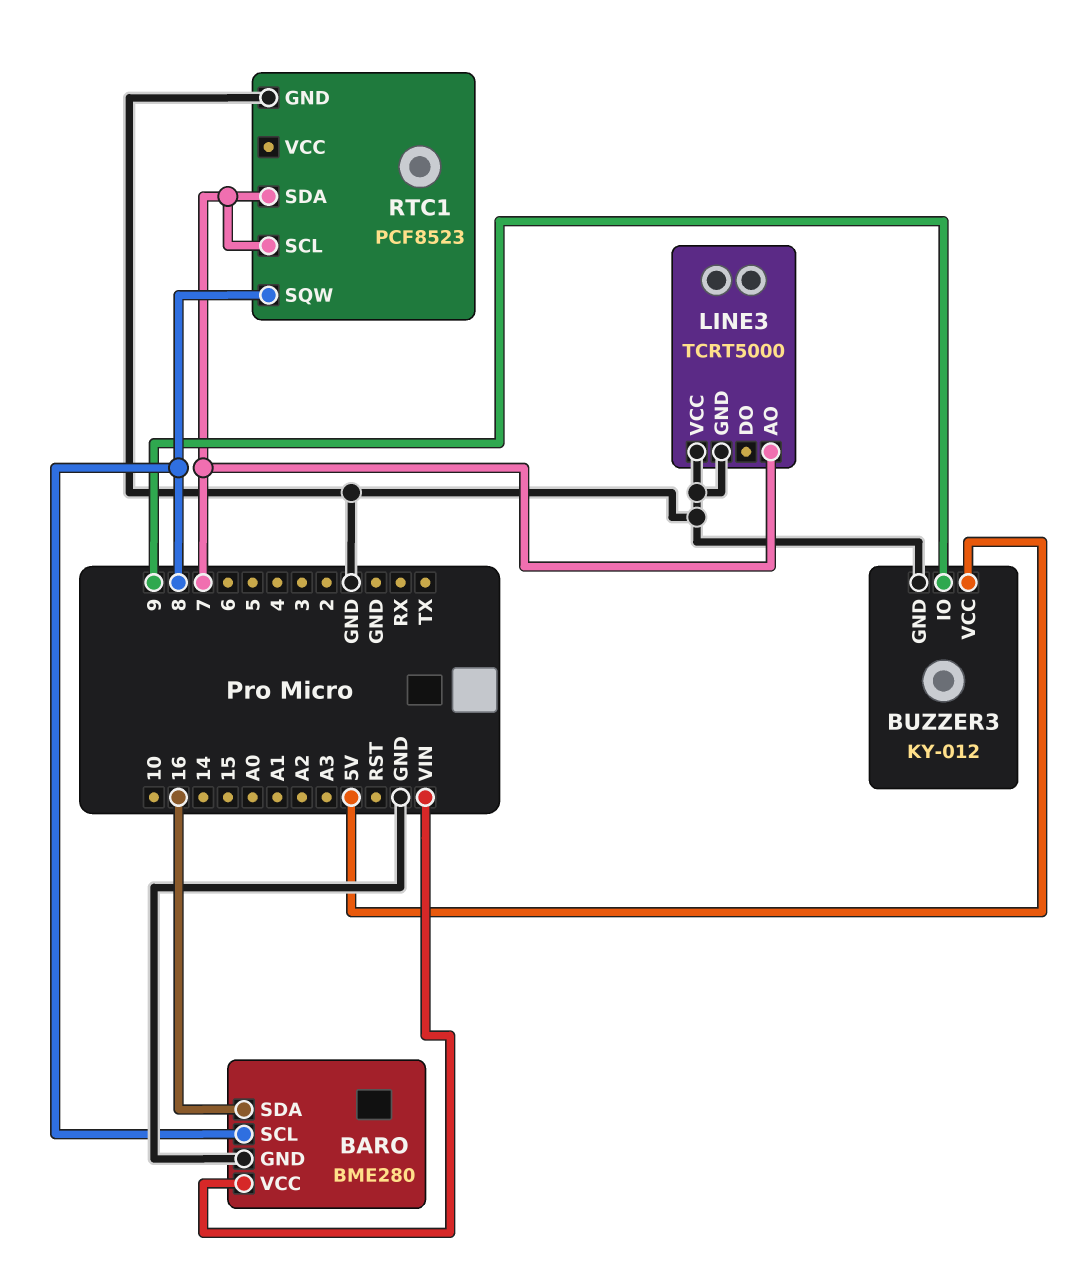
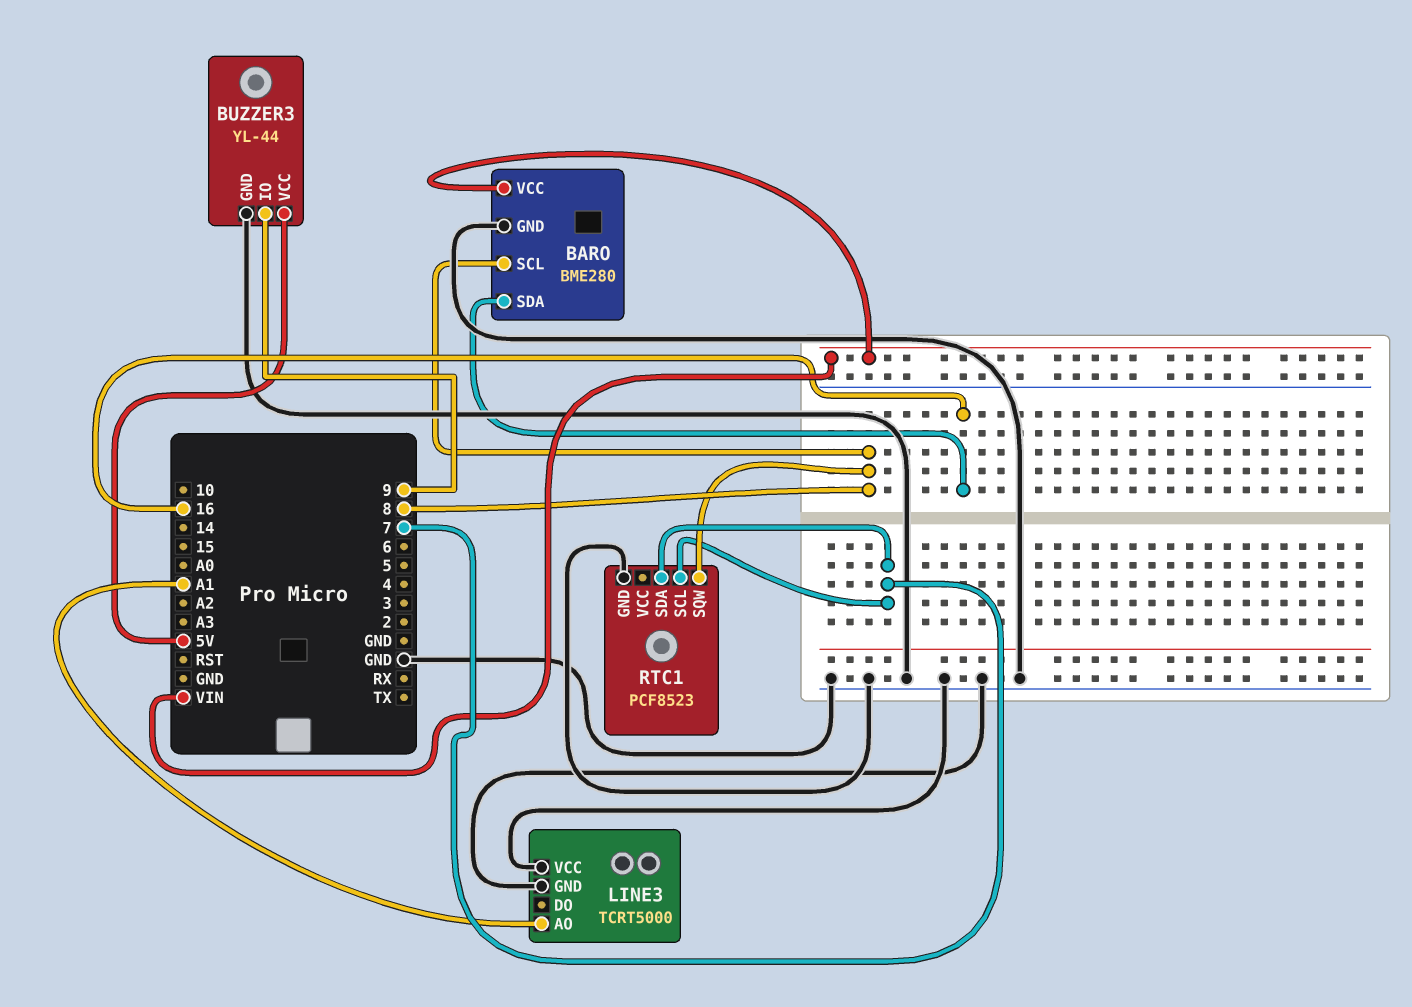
BUZZER3: KY-012 -> YL-44
LINE3 pin AO: 7 -> A1

